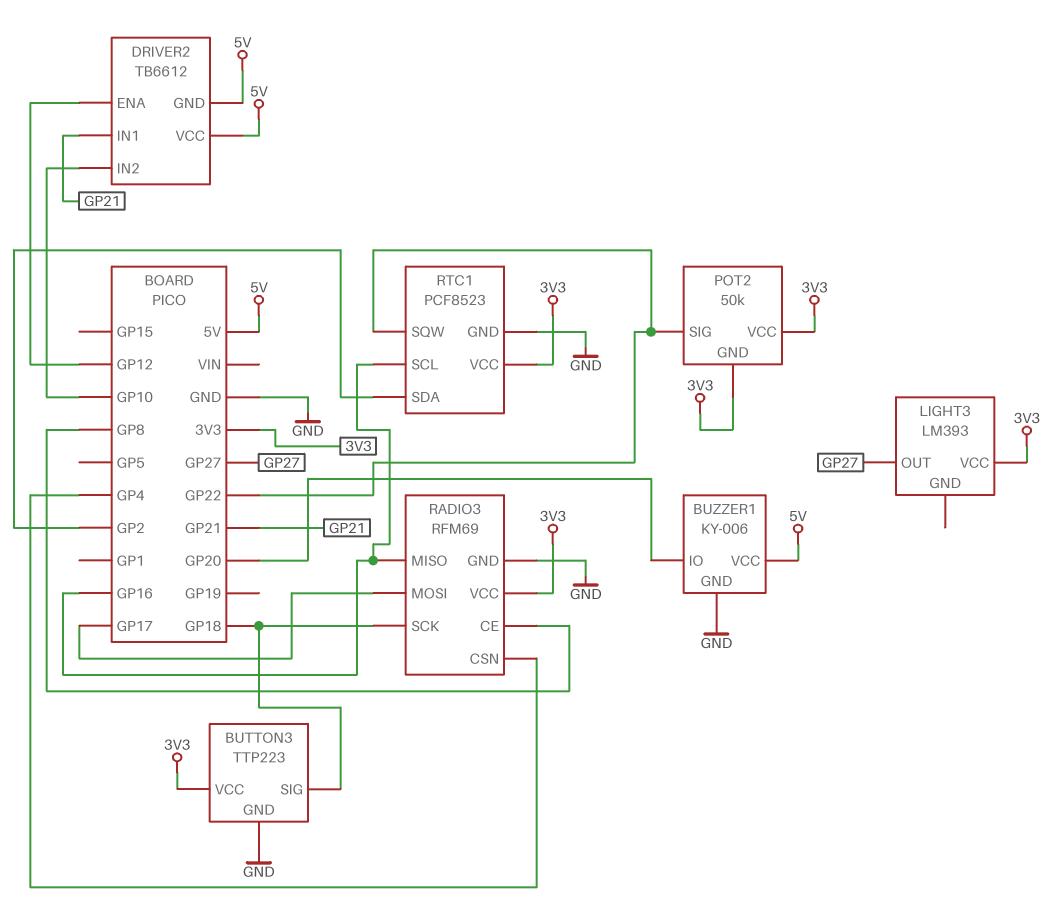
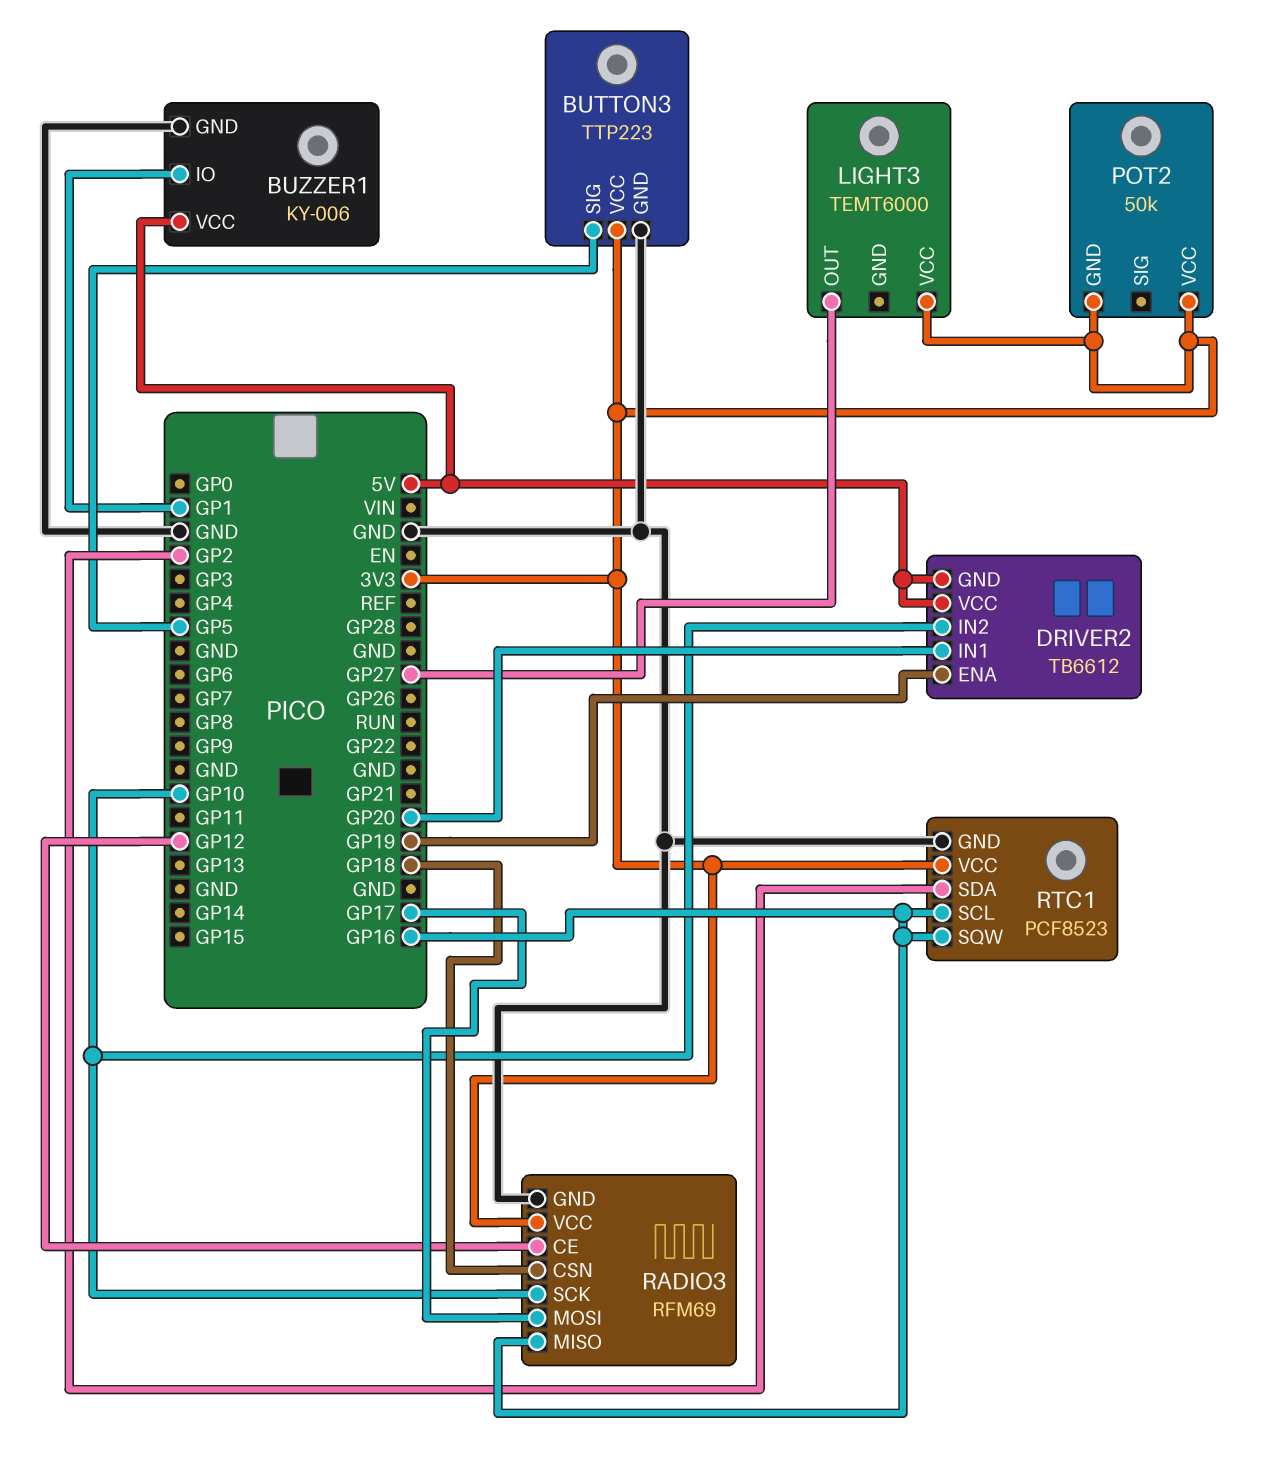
BUTTON3 pin SIG: GP18 -> GP5
BUZZER1 pin IO: GP20 -> GP1
DRIVER2 pin ENA: GP12 -> GP19
DRIVER2 pin IN1: GP21 -> GP20
LIGHT3: LM393 -> TEMT6000
POT2 pin SIG: GP22 -> none
RADIO3 pin CE: GP8 -> GP12
RADIO3 pin CSN: GP4 -> GP18
RADIO3 pin SCK: GP18 -> GP10
RTC1 pin SQW: GP22 -> GP16

